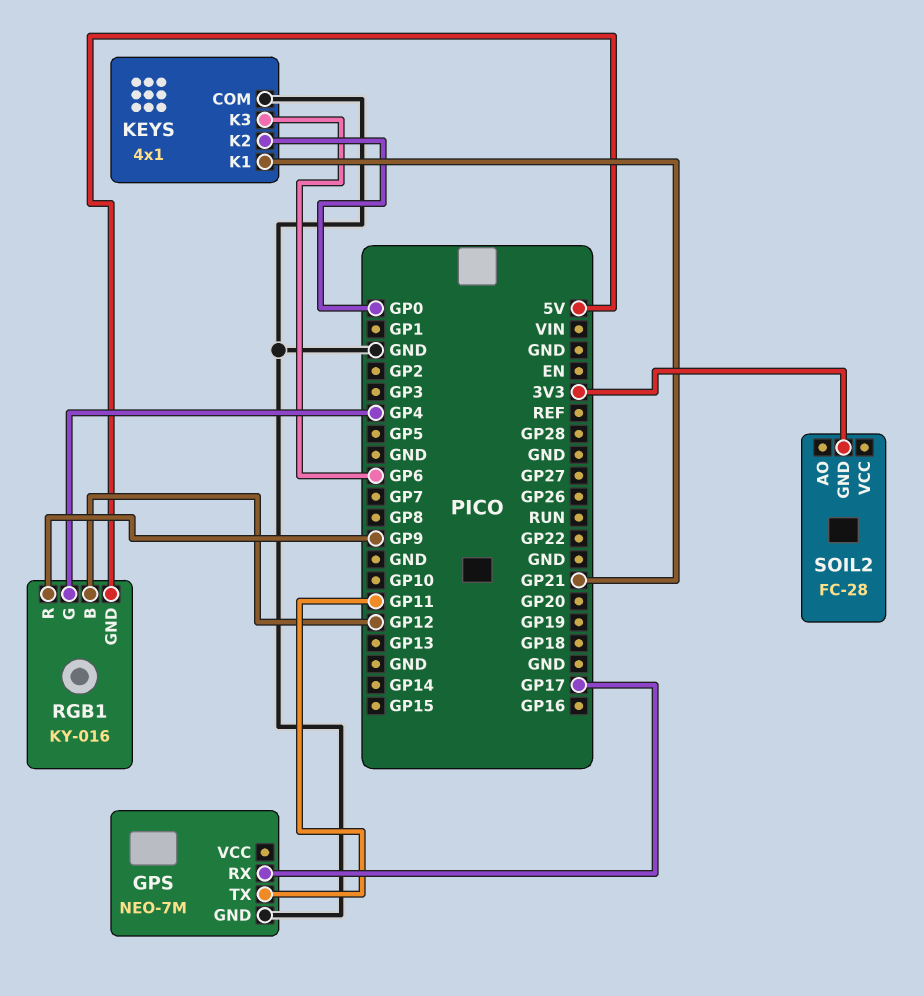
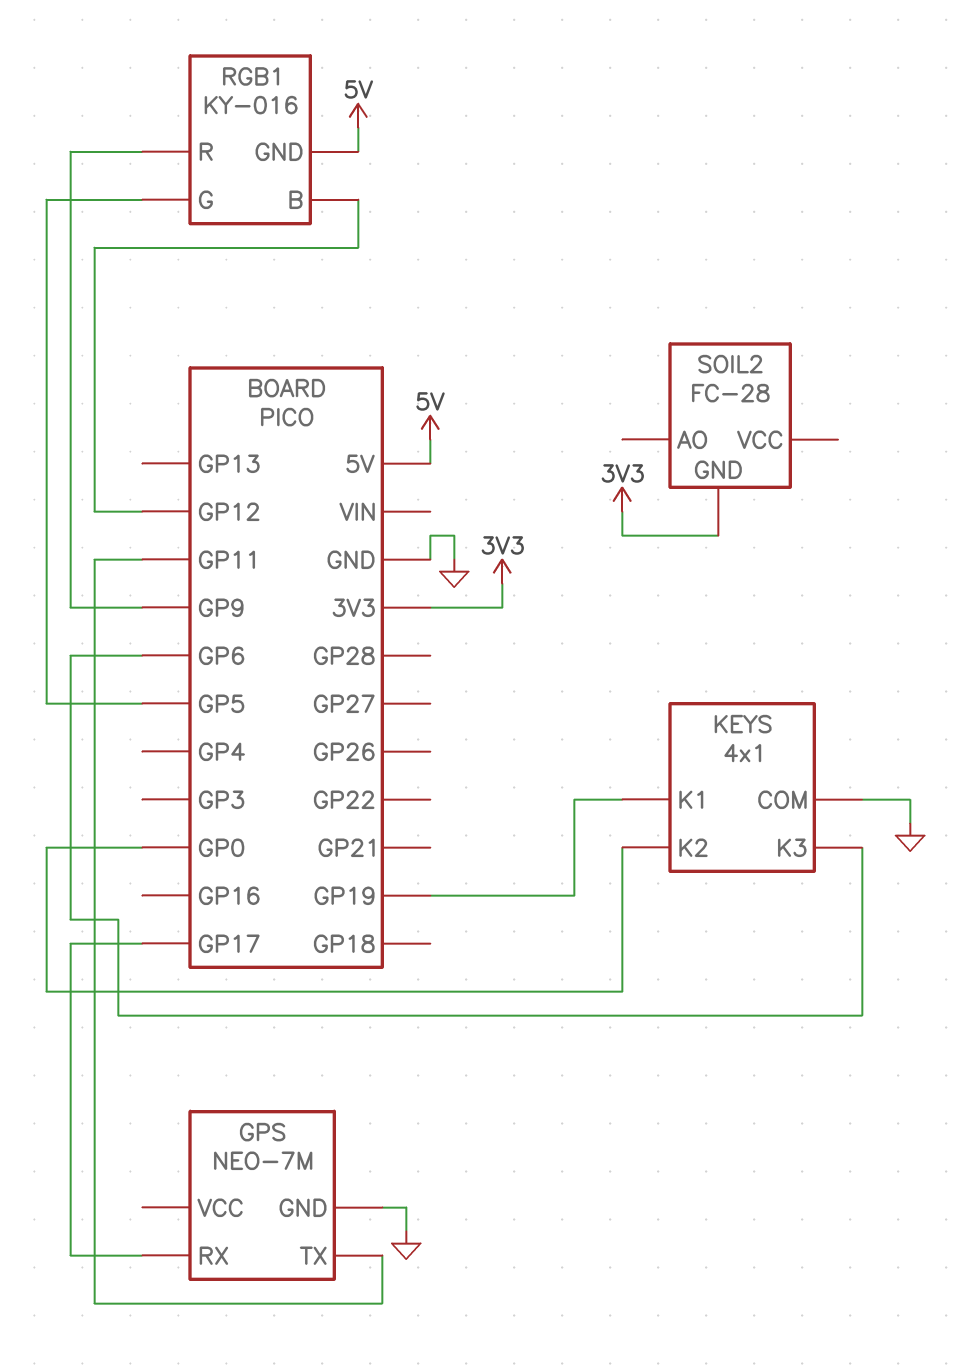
KEYS pin K1: GP21 -> GP19
RGB1 pin G: GP4 -> GP5

